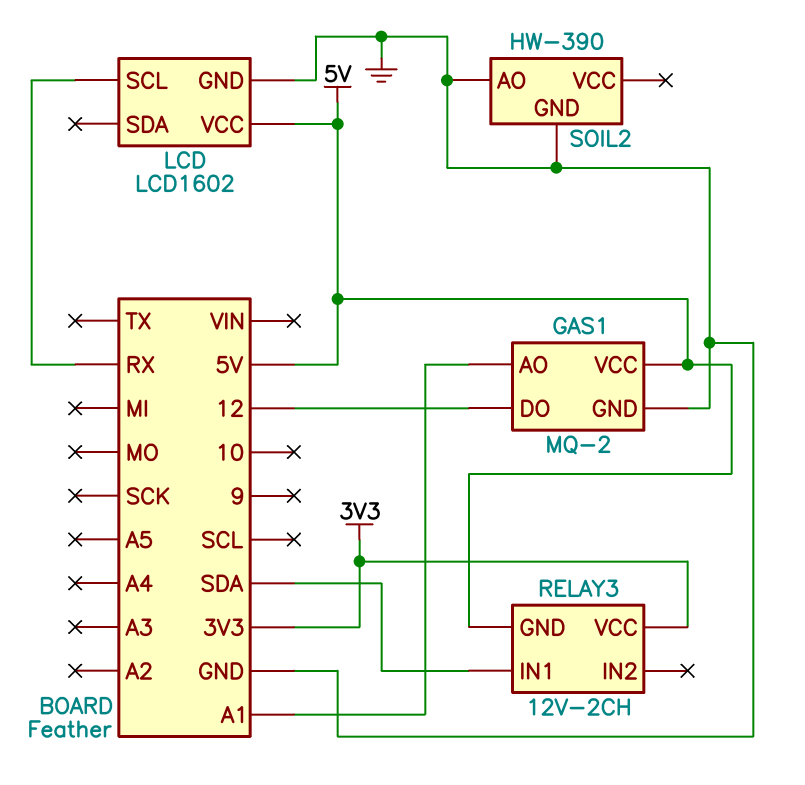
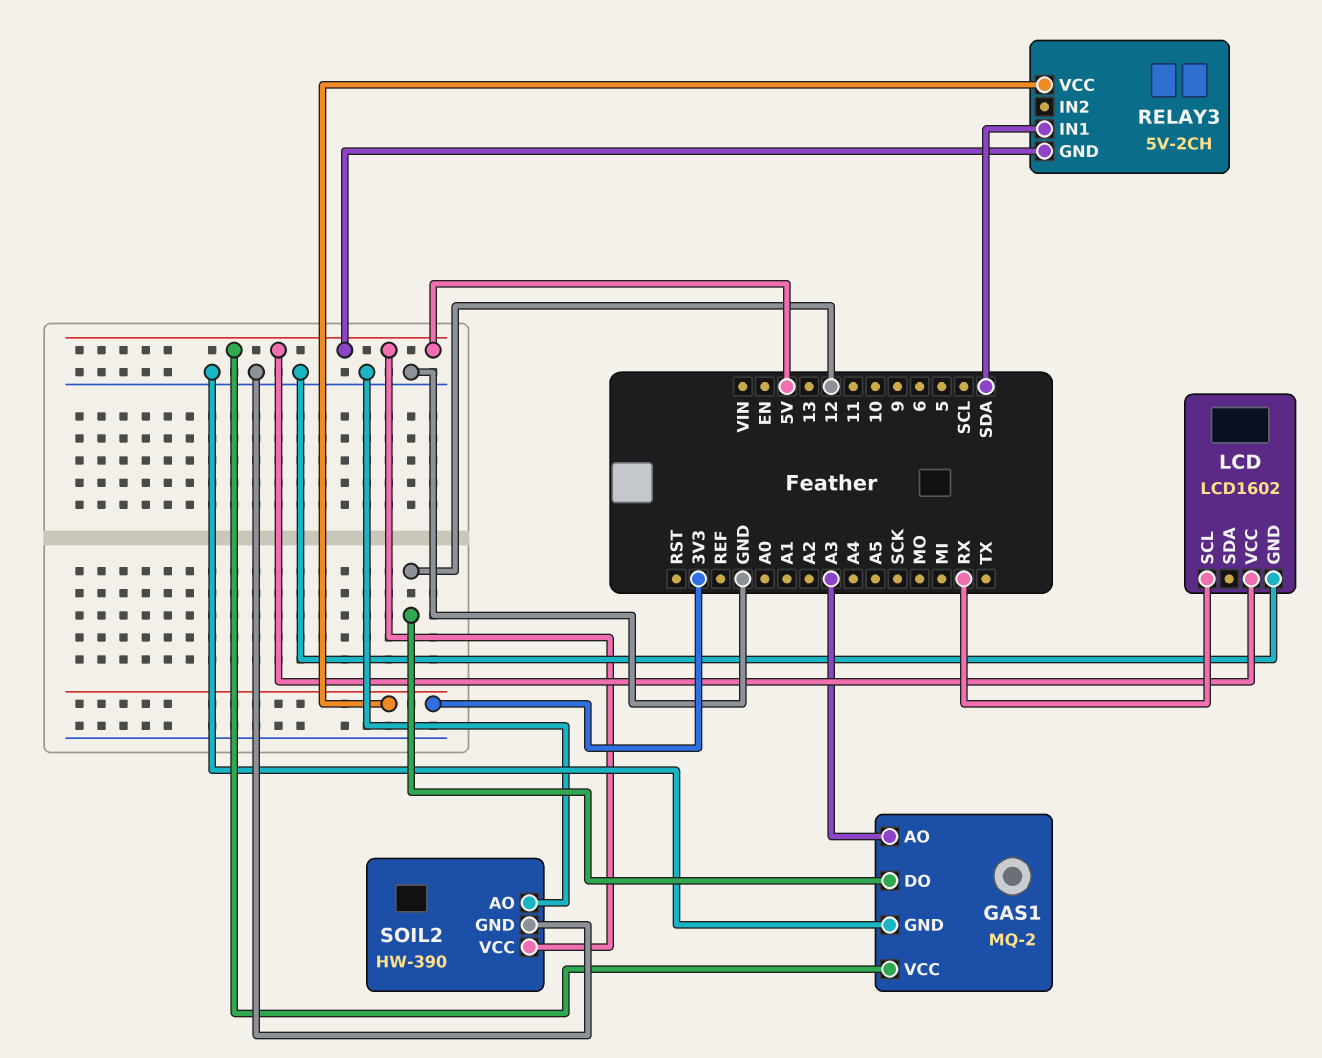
GAS1 pin AO: A1 -> A3
RELAY3: 12V-2CH -> 5V-2CH
SOIL2 pin VCC: none -> 5V

